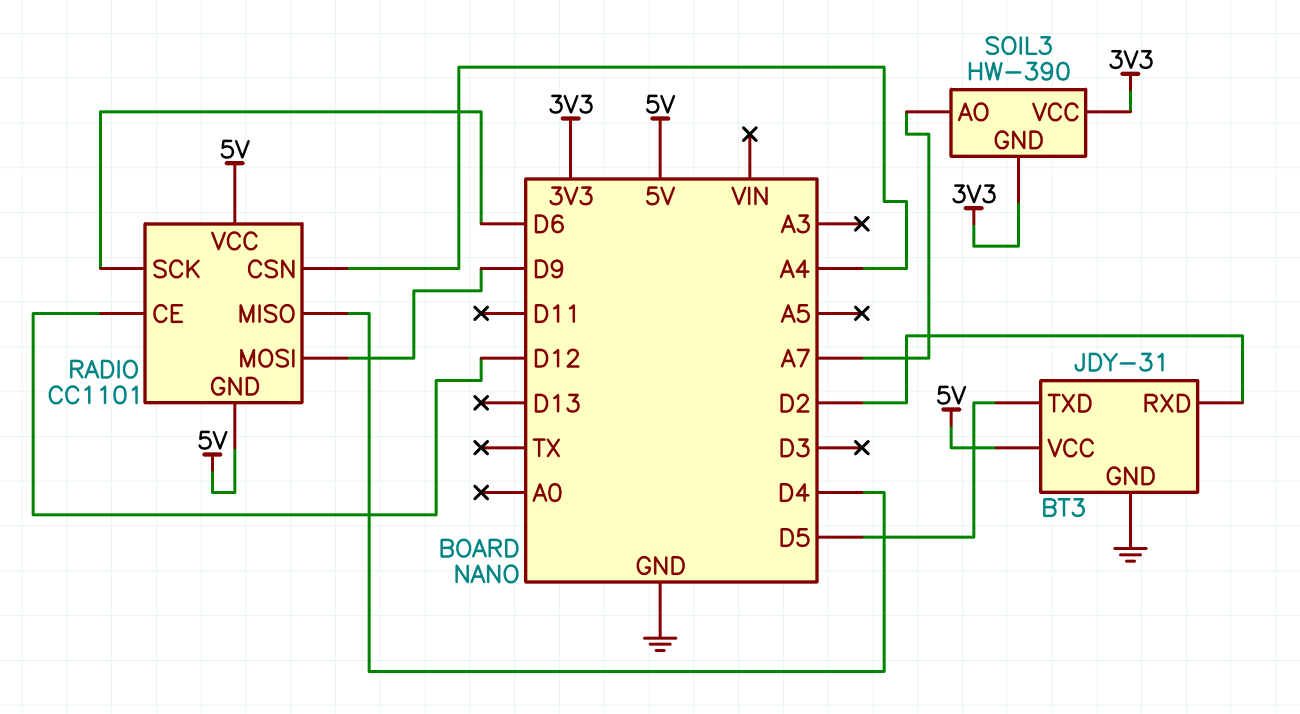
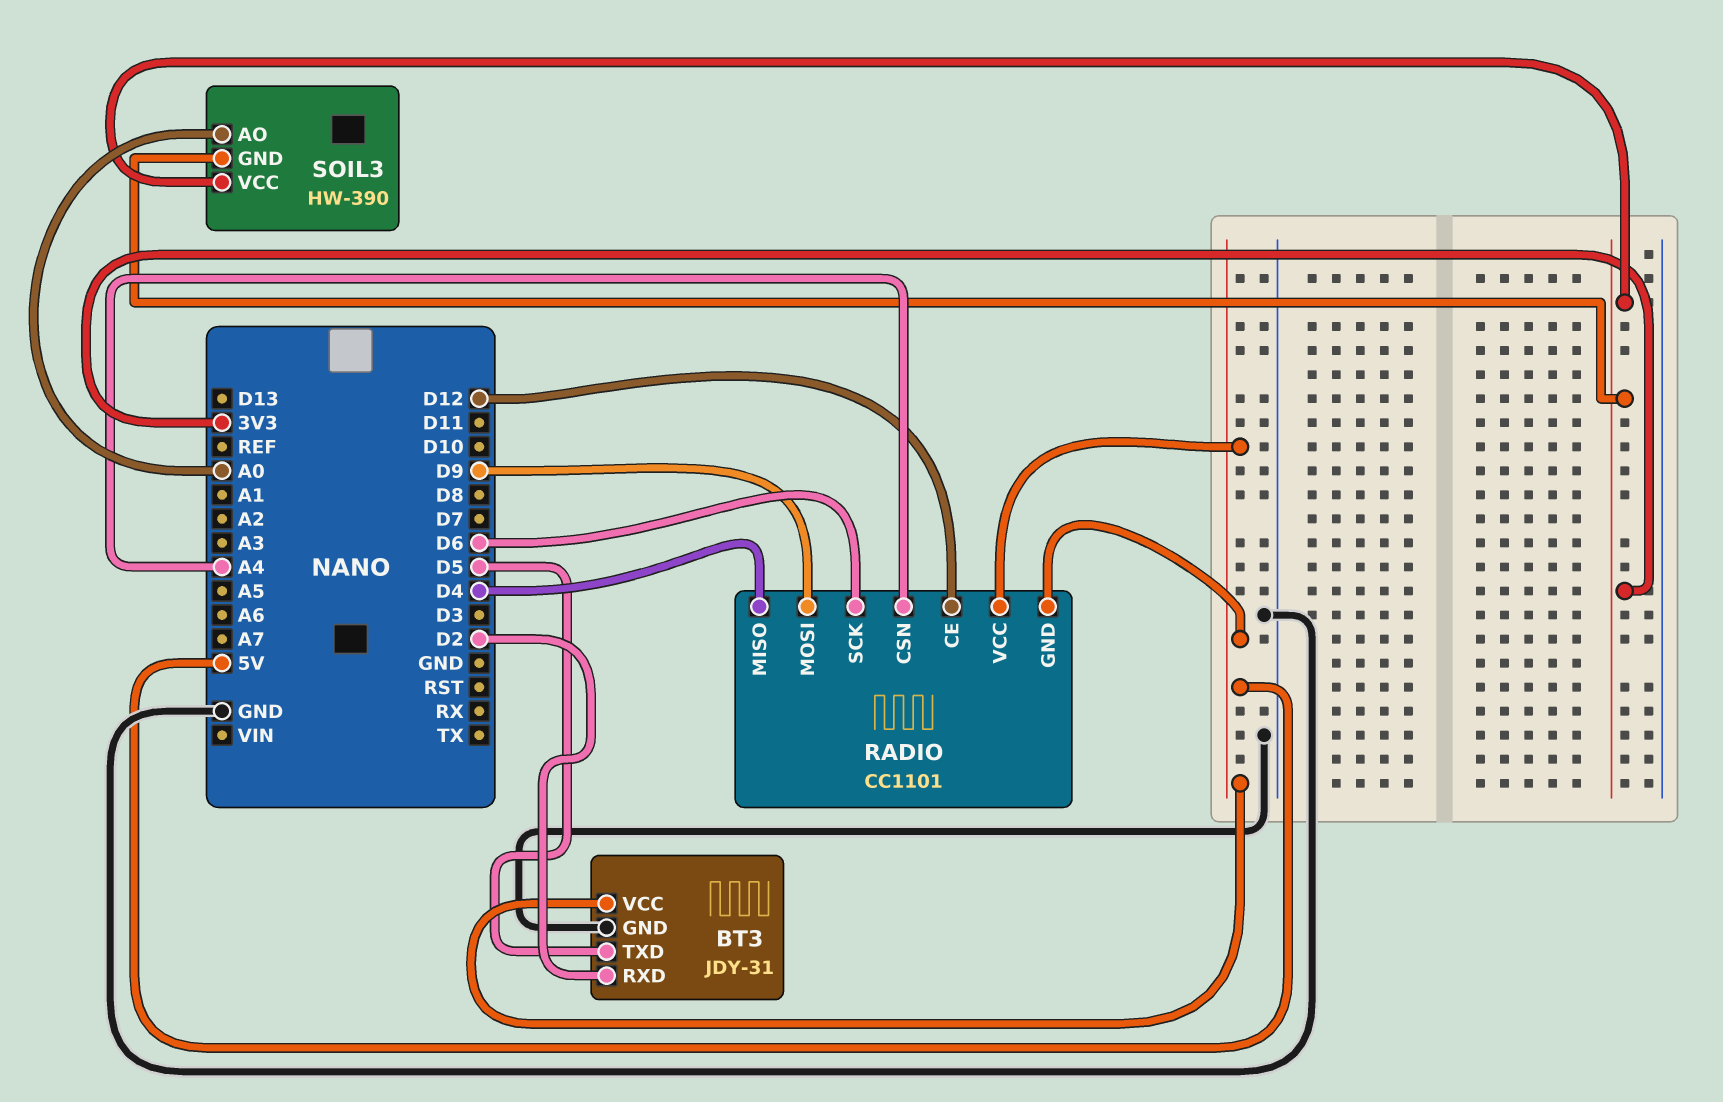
SOIL3 pin AO: A7 -> A0

